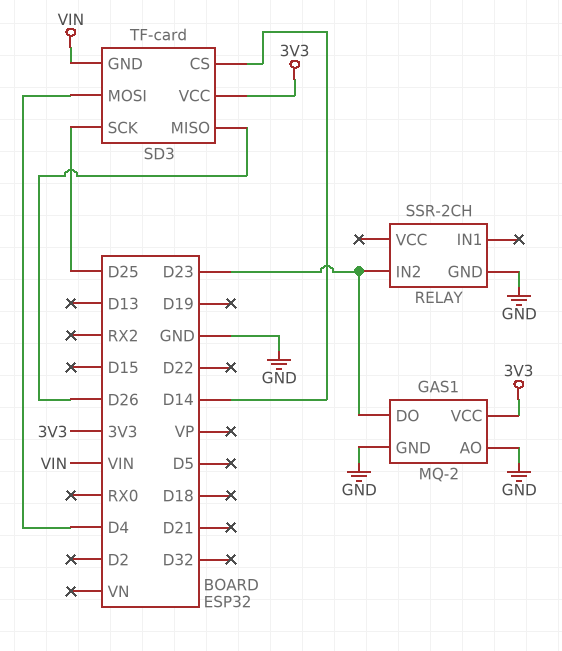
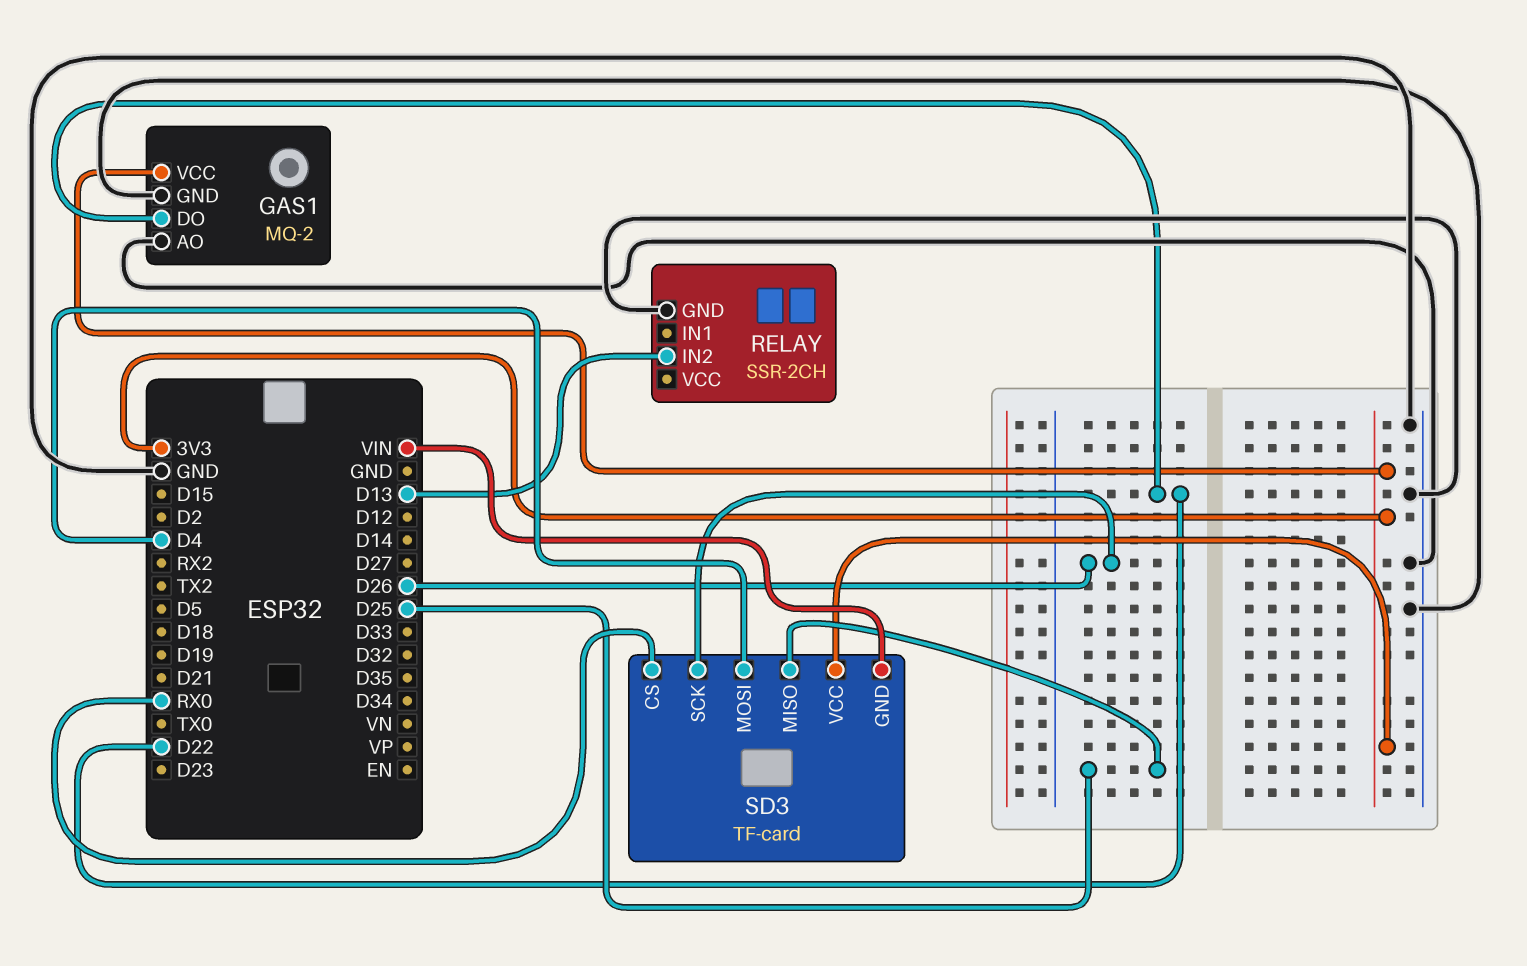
GAS1 pin DO: D23 -> D22
RELAY pin IN2: D23 -> D13
SD3 pin CS: D14 -> RX0
SD3 pin MISO: D26 -> D25
SD3 pin SCK: D25 -> D26

